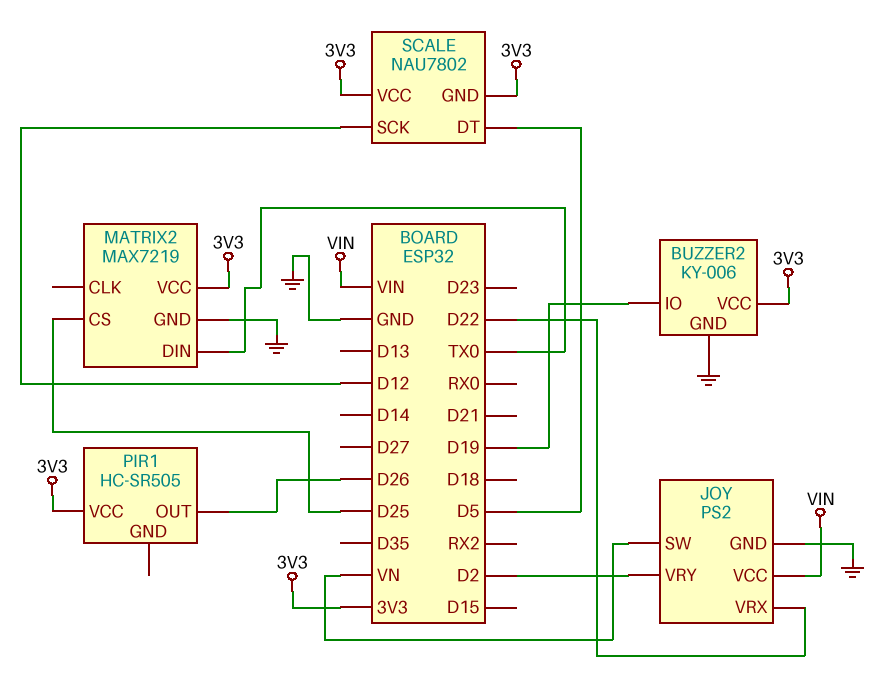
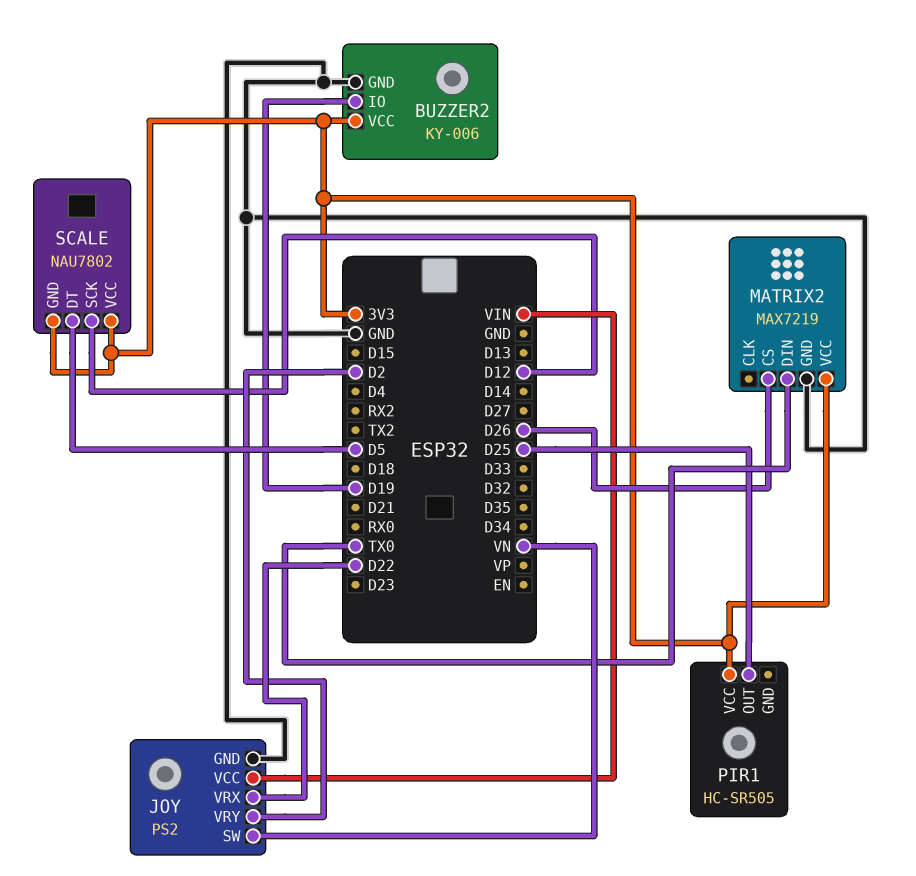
MATRIX2 pin CS: D25 -> D26
PIR1 pin OUT: D26 -> D25

